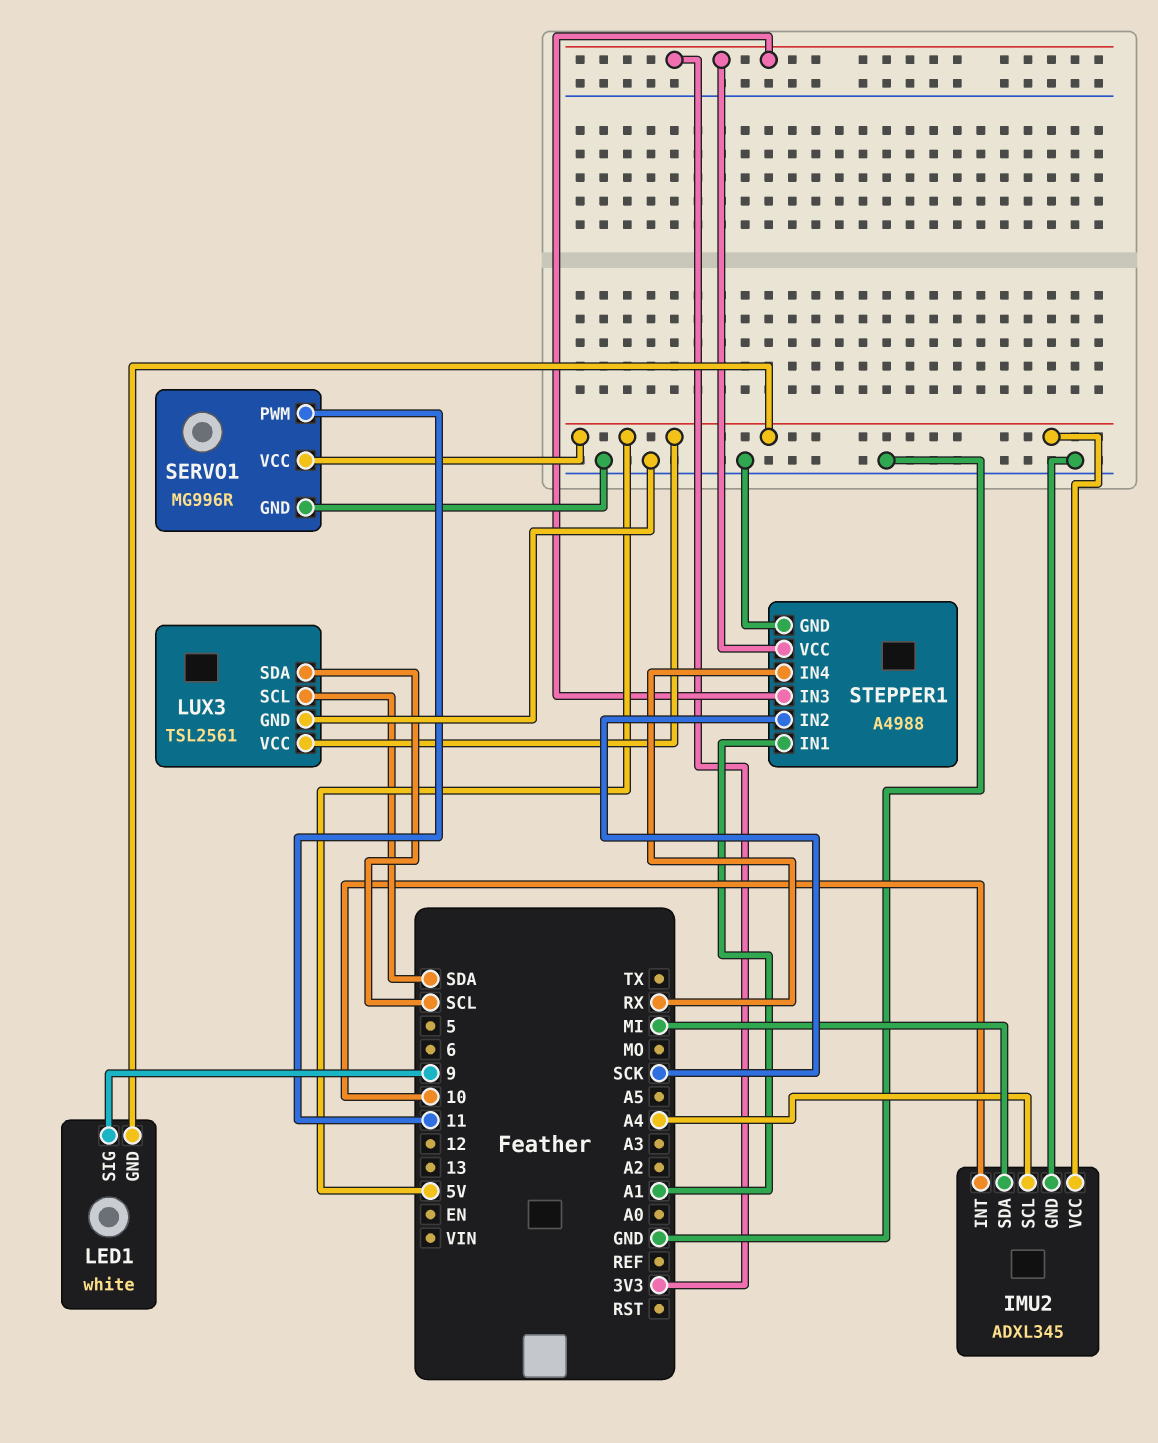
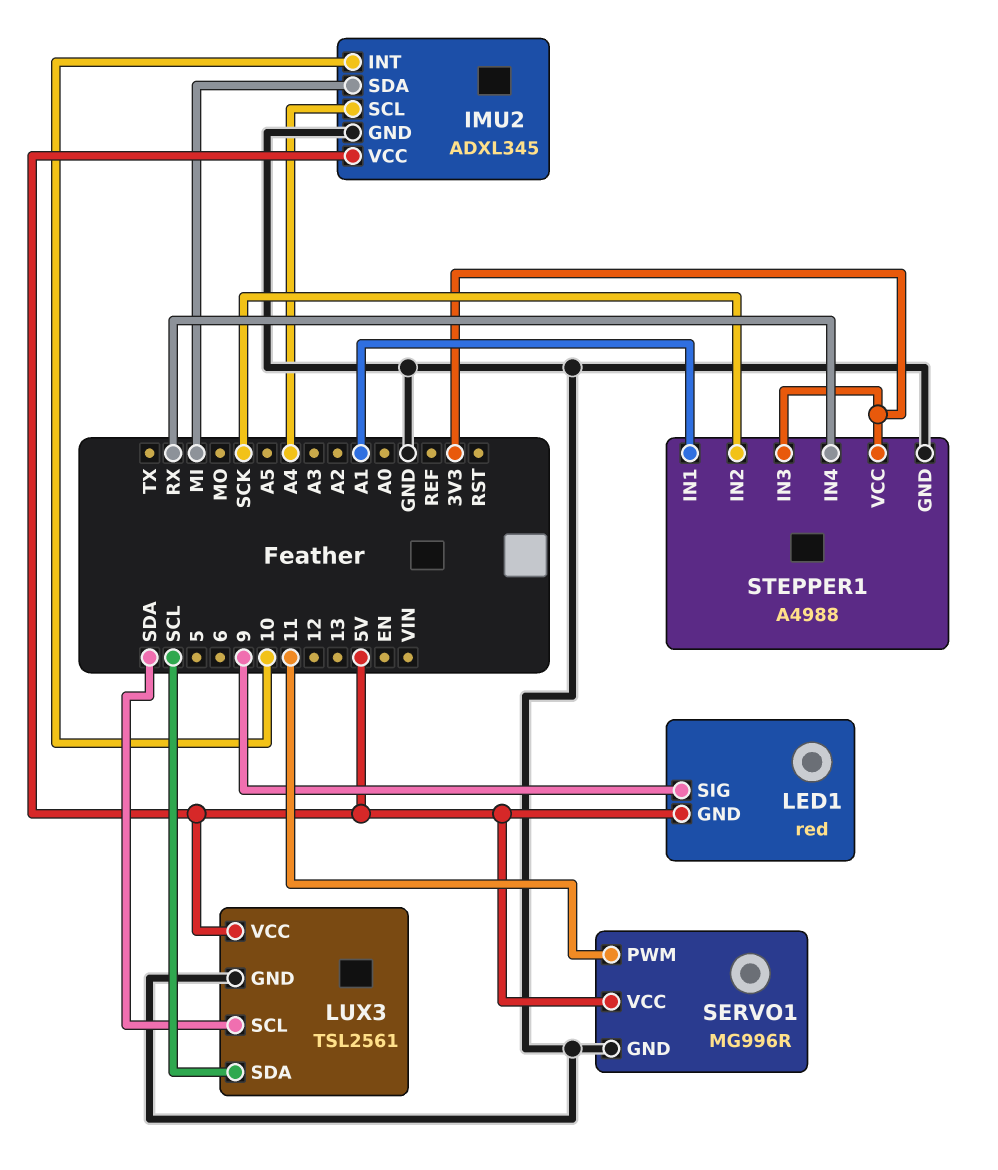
LED1: white -> red

